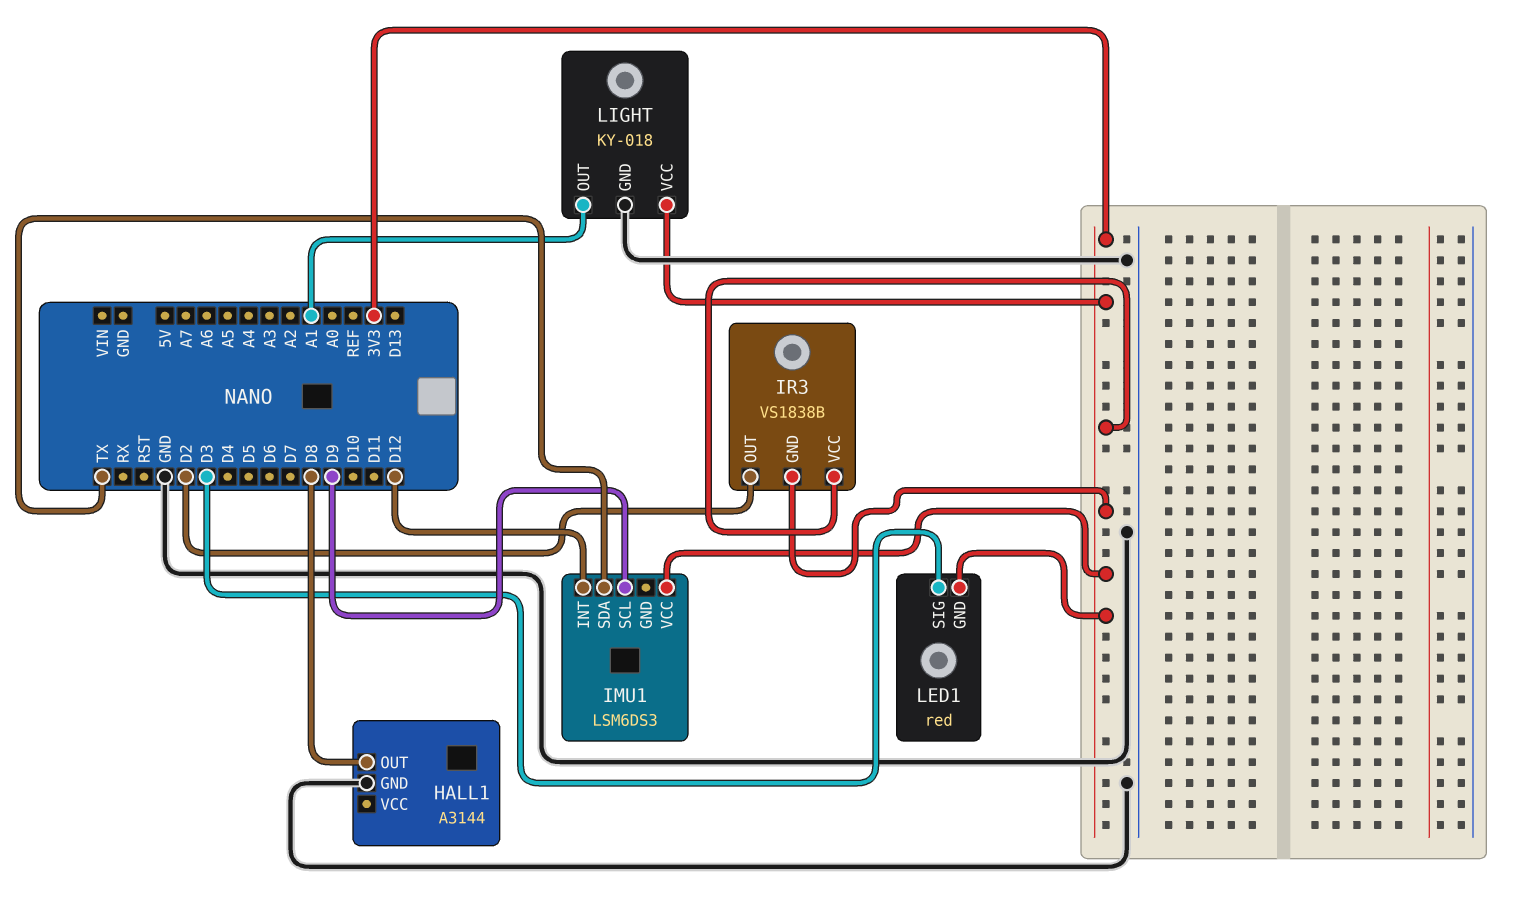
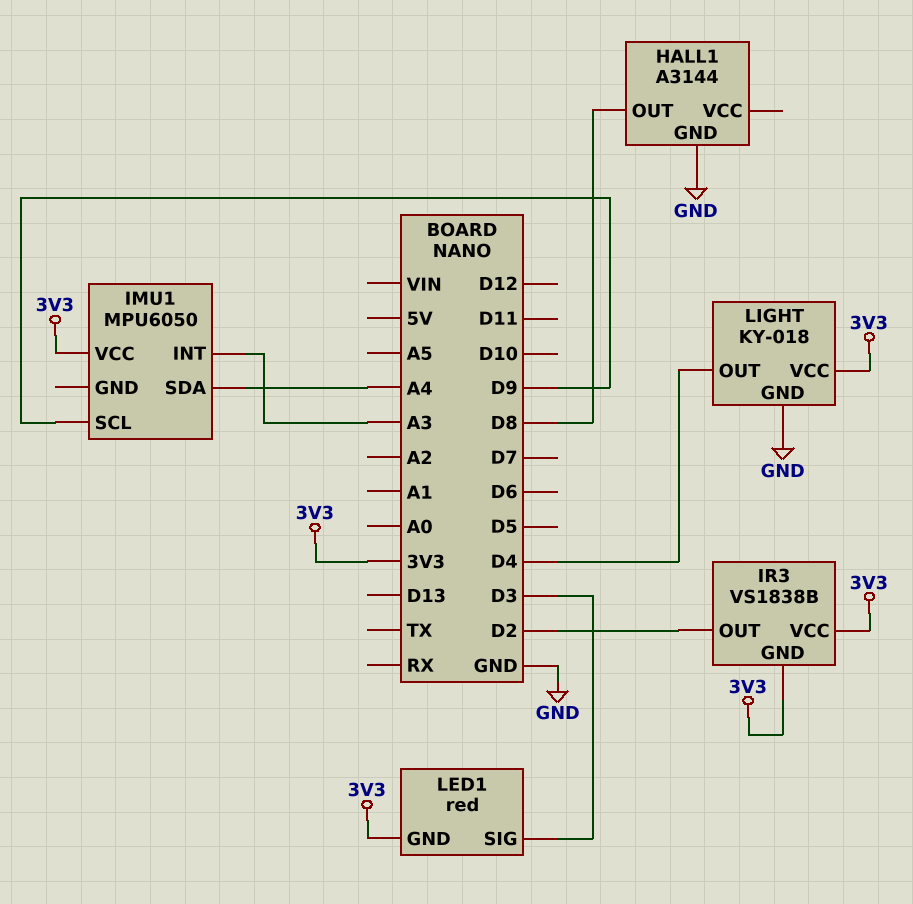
IMU1: LSM6DS3 -> MPU6050
IMU1 pin INT: D12 -> A3
IMU1 pin SDA: TX -> A4
LIGHT pin OUT: A1 -> D4

